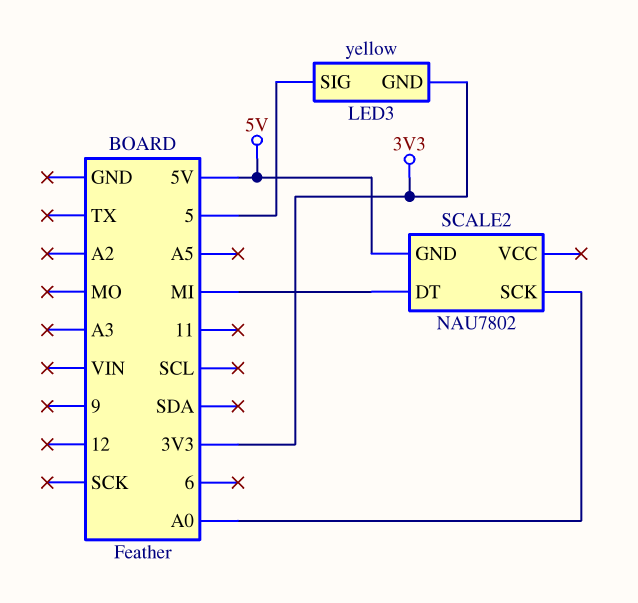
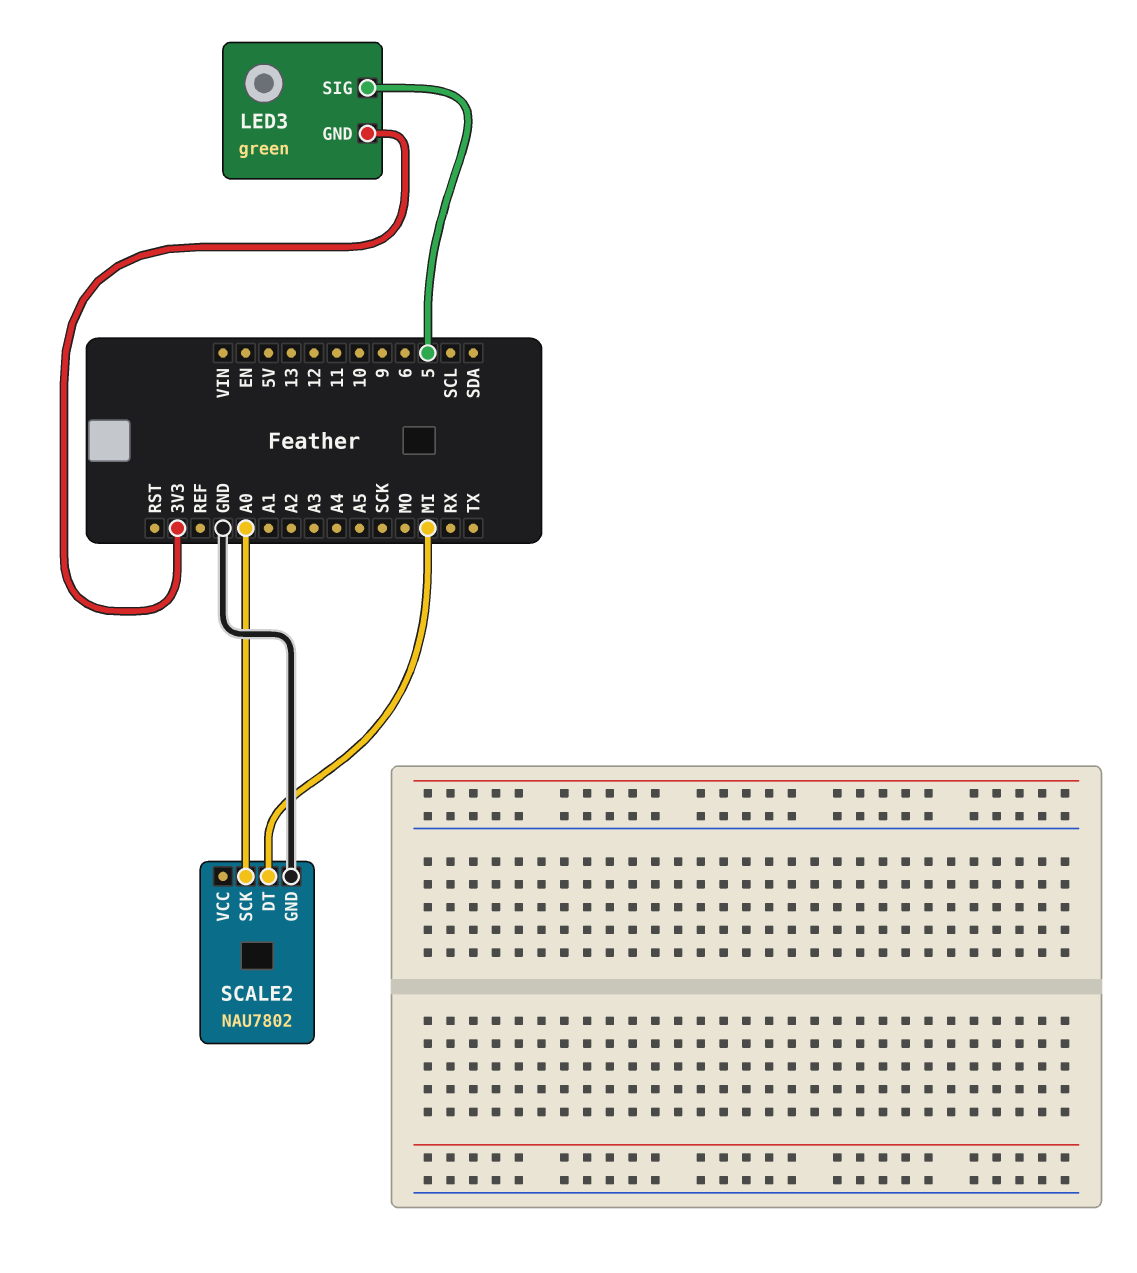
LED3: yellow -> green
SCALE2 pin GND: 5V -> GND

